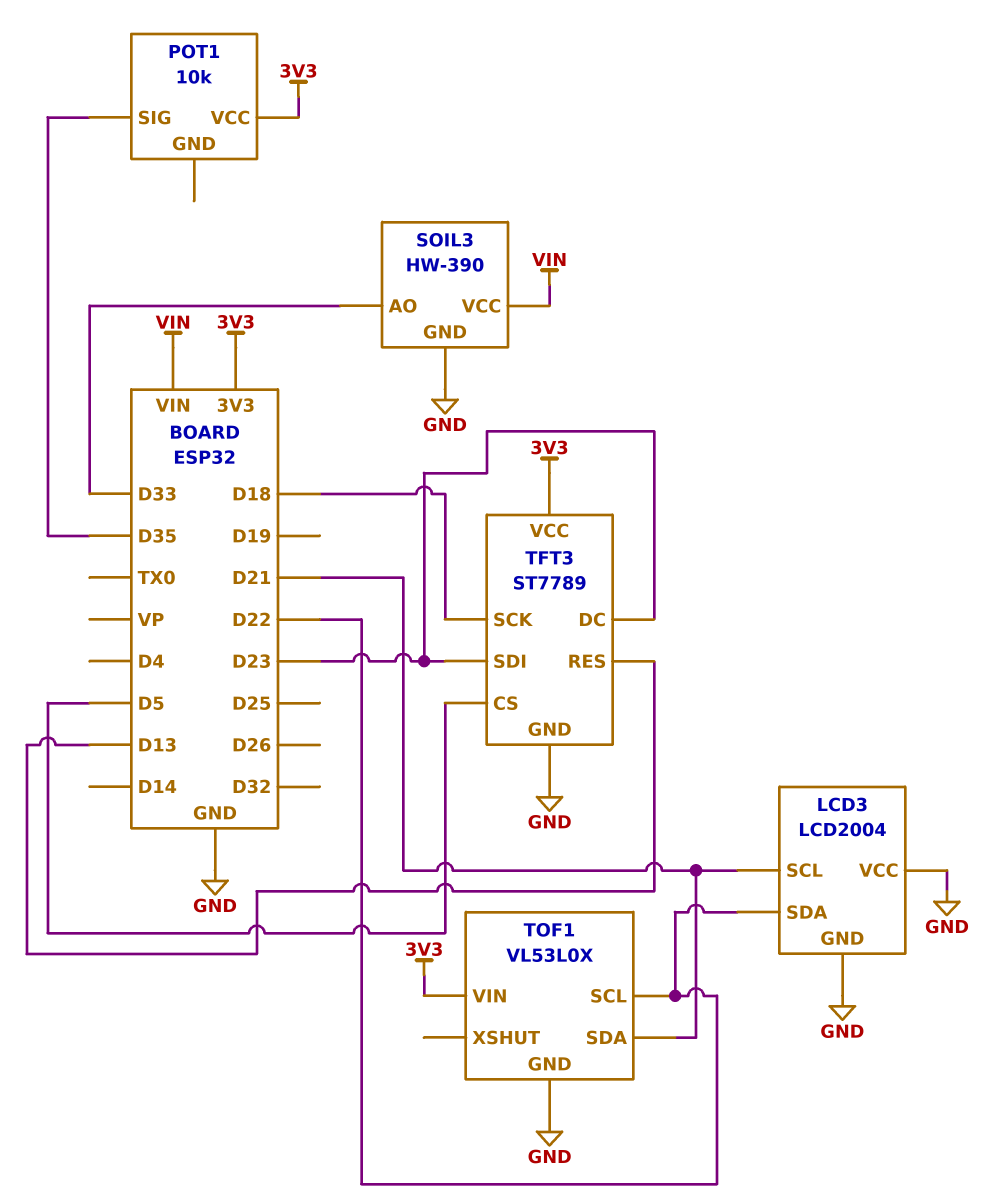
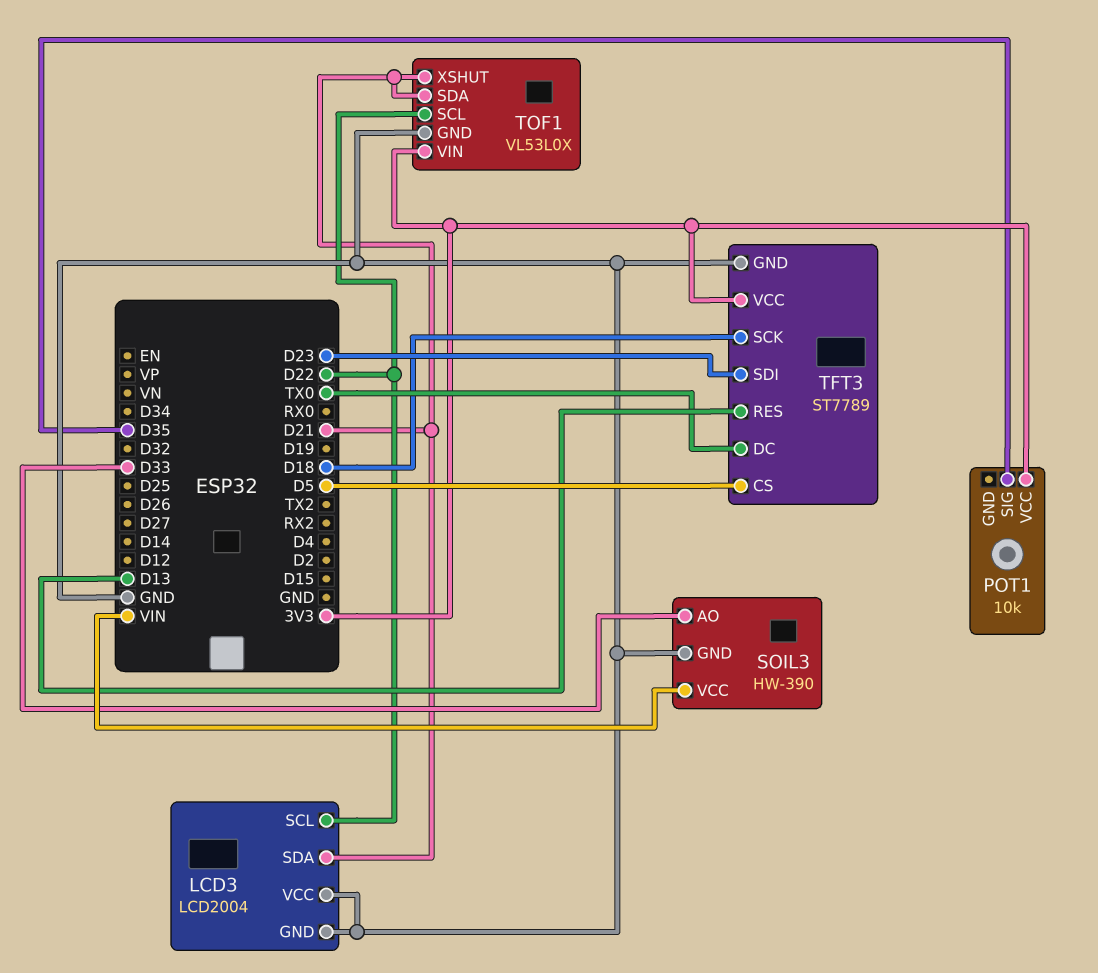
LCD3 pin SCL: D21 -> D22
LCD3 pin SDA: D22 -> D21
TFT3 pin DC: D23 -> TX0
TOF1 pin XSHUT: none -> D21

